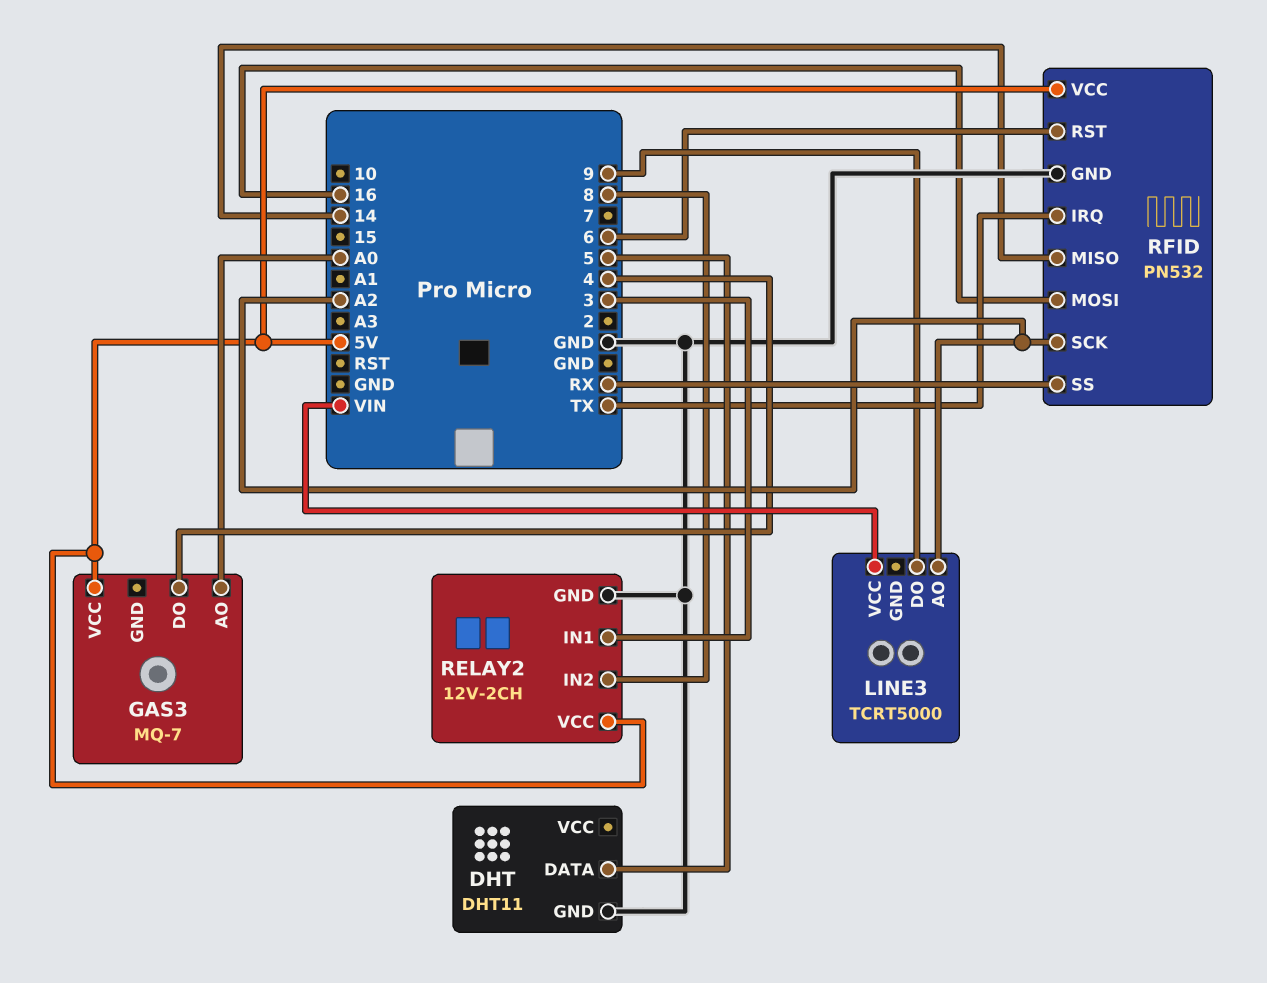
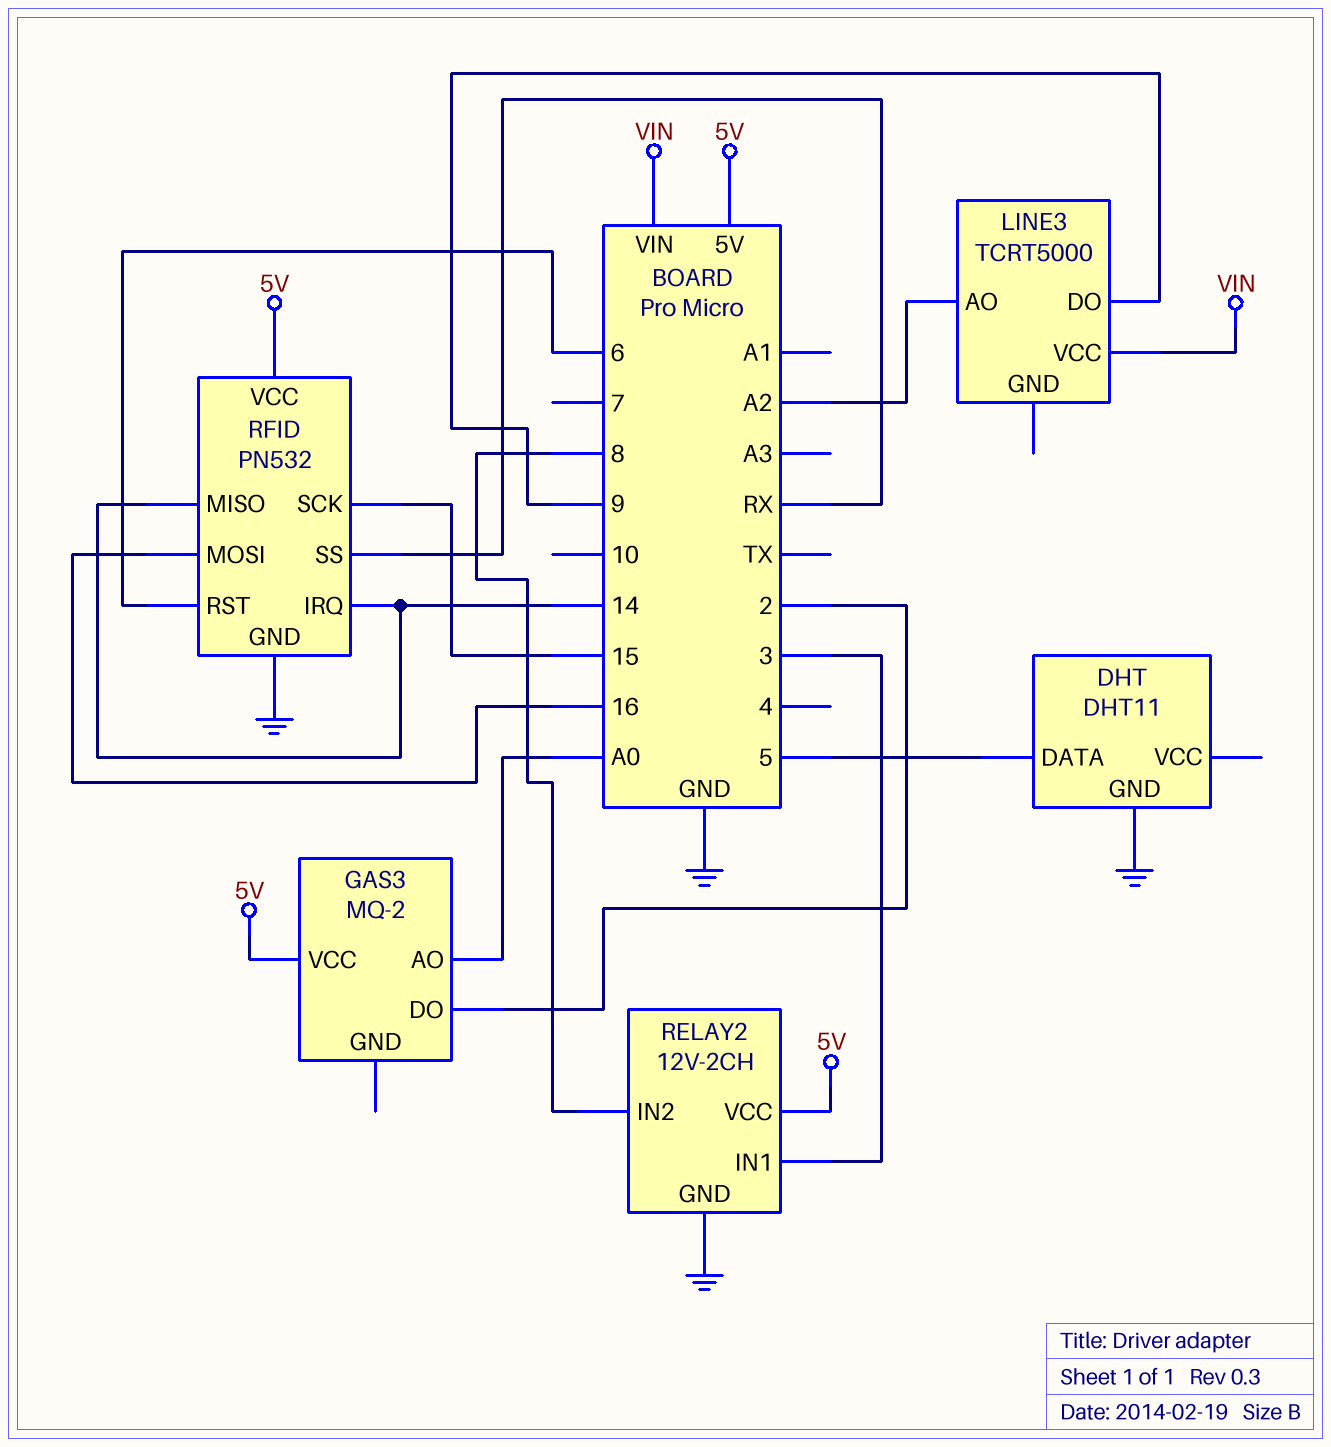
GAS3: MQ-7 -> MQ-2
GAS3 pin DO: 4 -> 2
RFID pin IRQ: TX -> 14
RFID pin SCK: A2 -> 15

